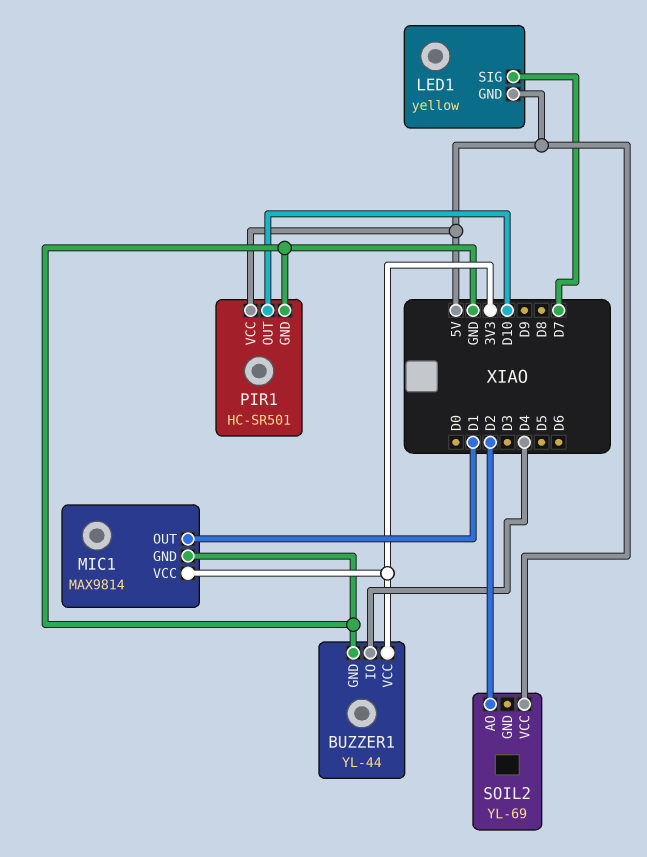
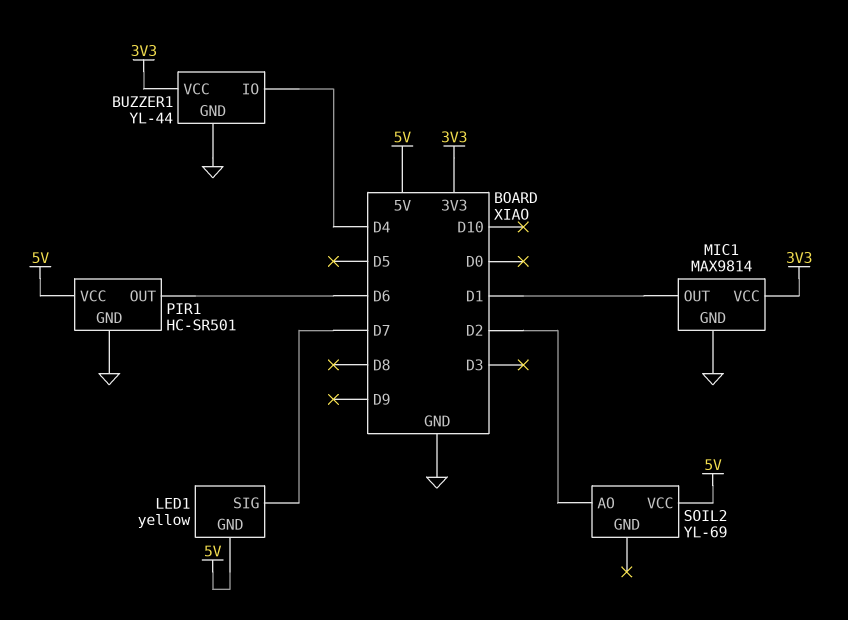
PIR1 pin OUT: D10 -> D6

